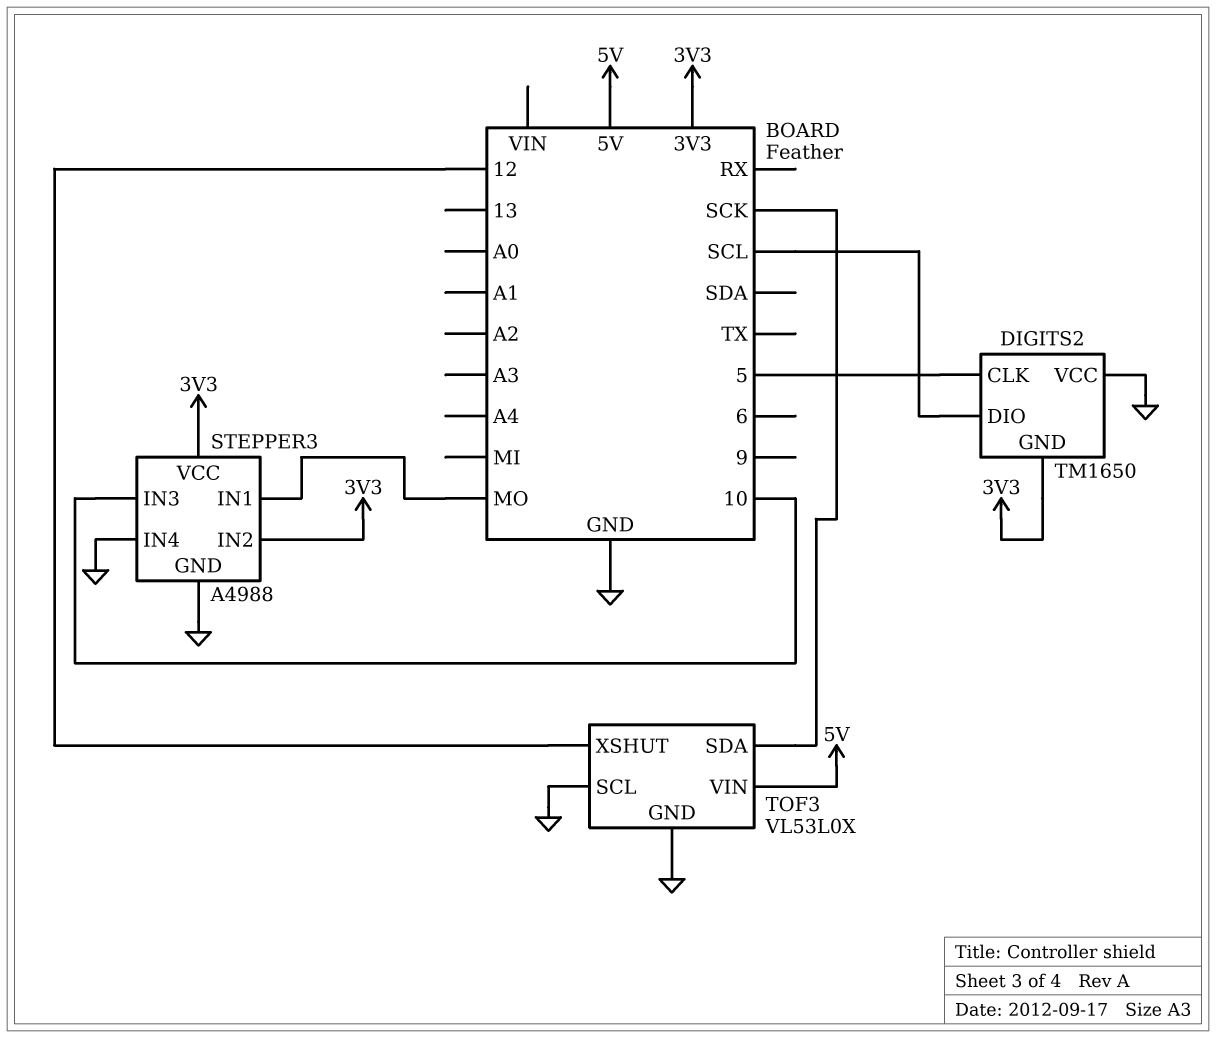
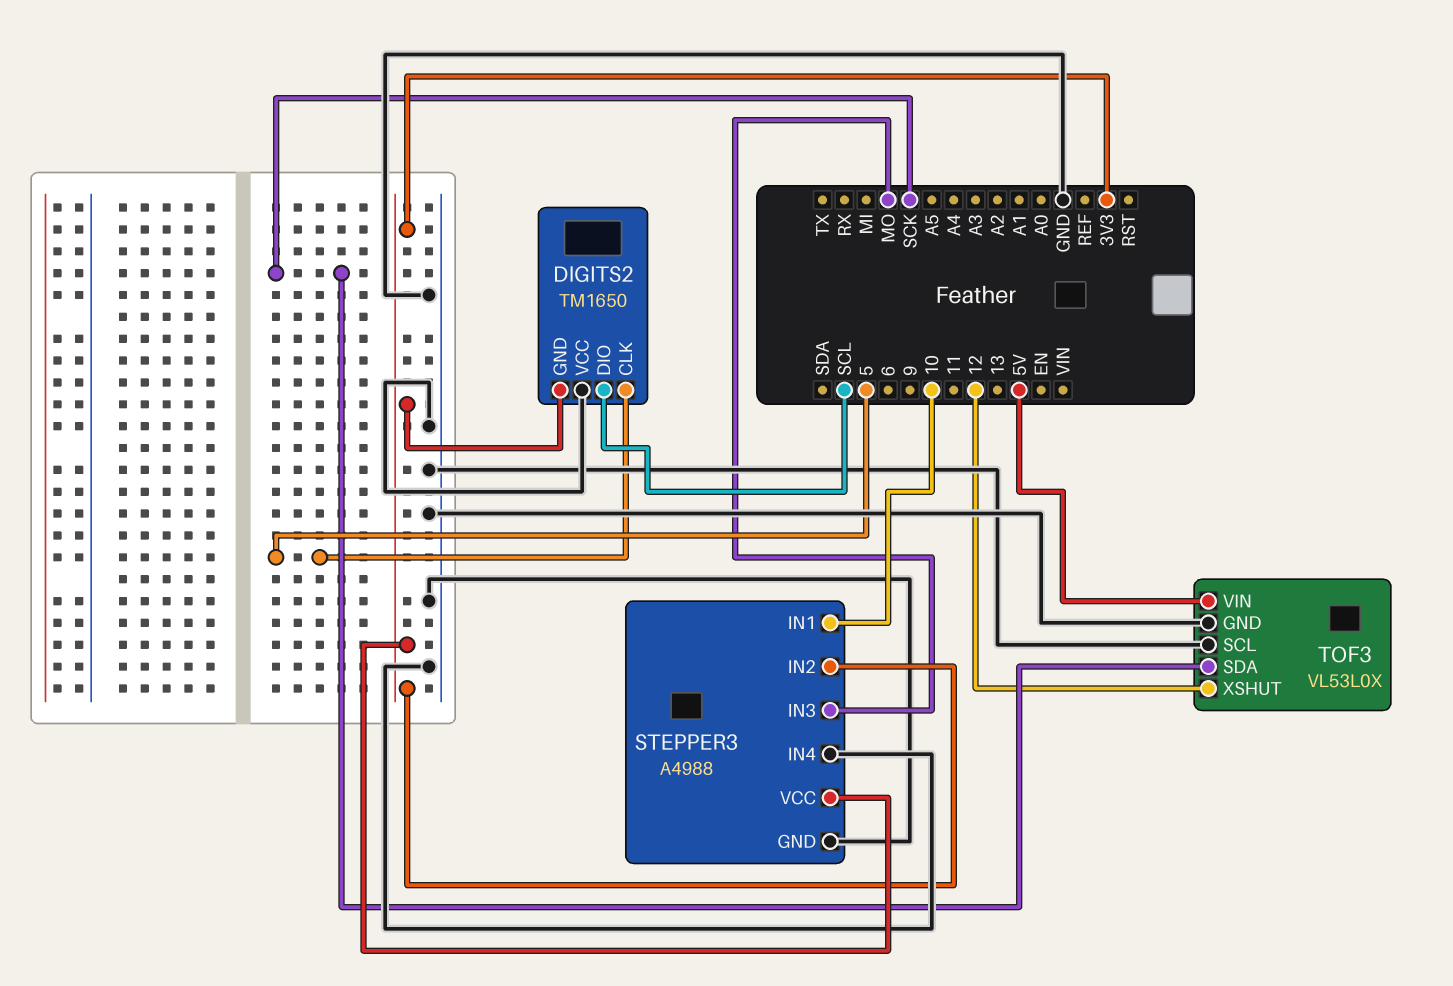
STEPPER3 pin IN1: MO -> 10
STEPPER3 pin IN3: 10 -> MO

